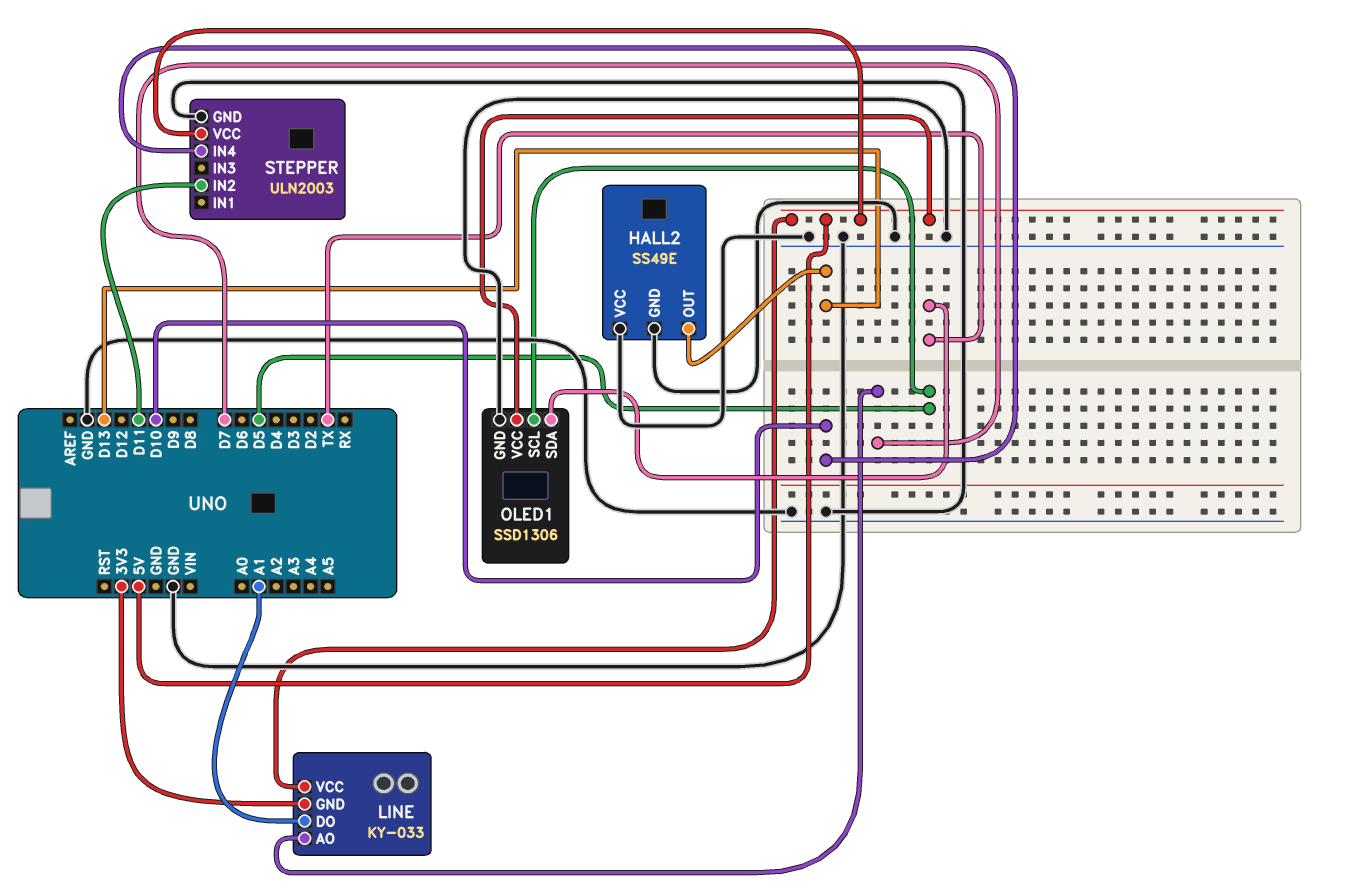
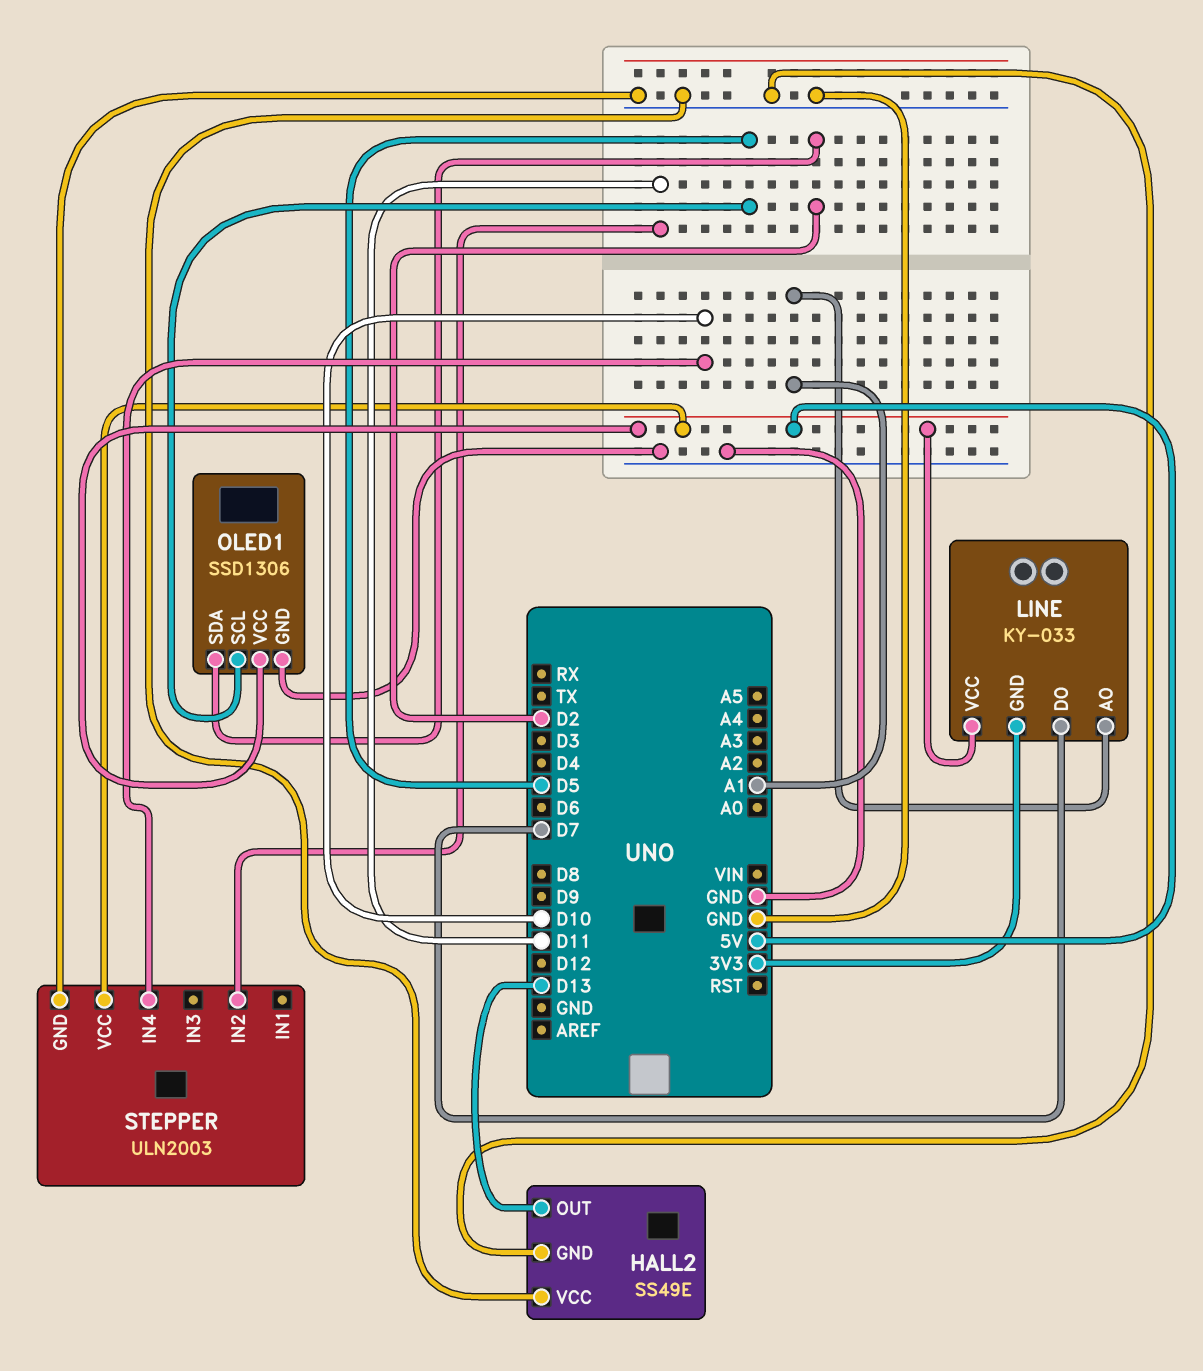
LINE pin AO: D7 -> A1
LINE pin DO: A1 -> D7
OLED1 pin SDA: TX -> D2

